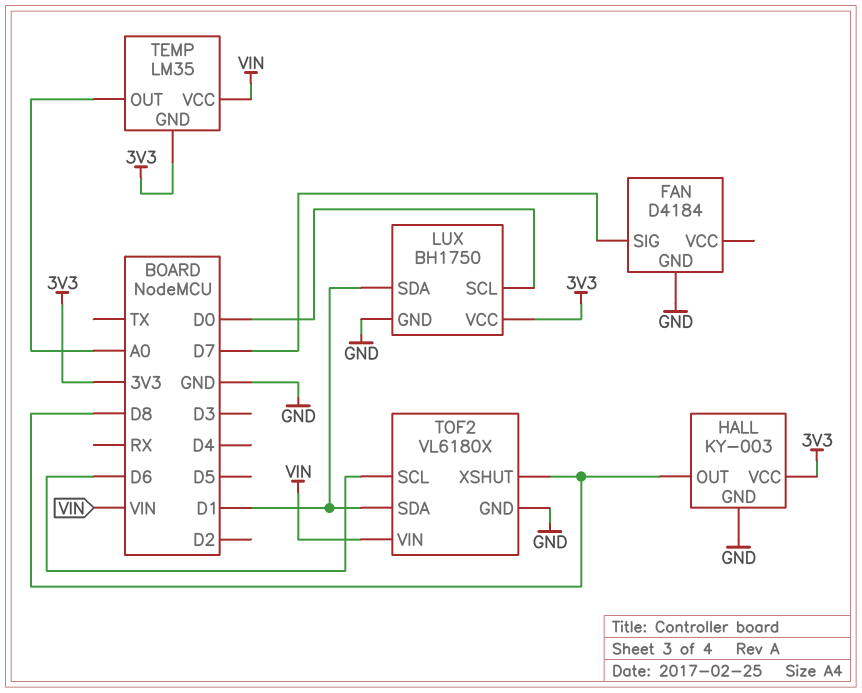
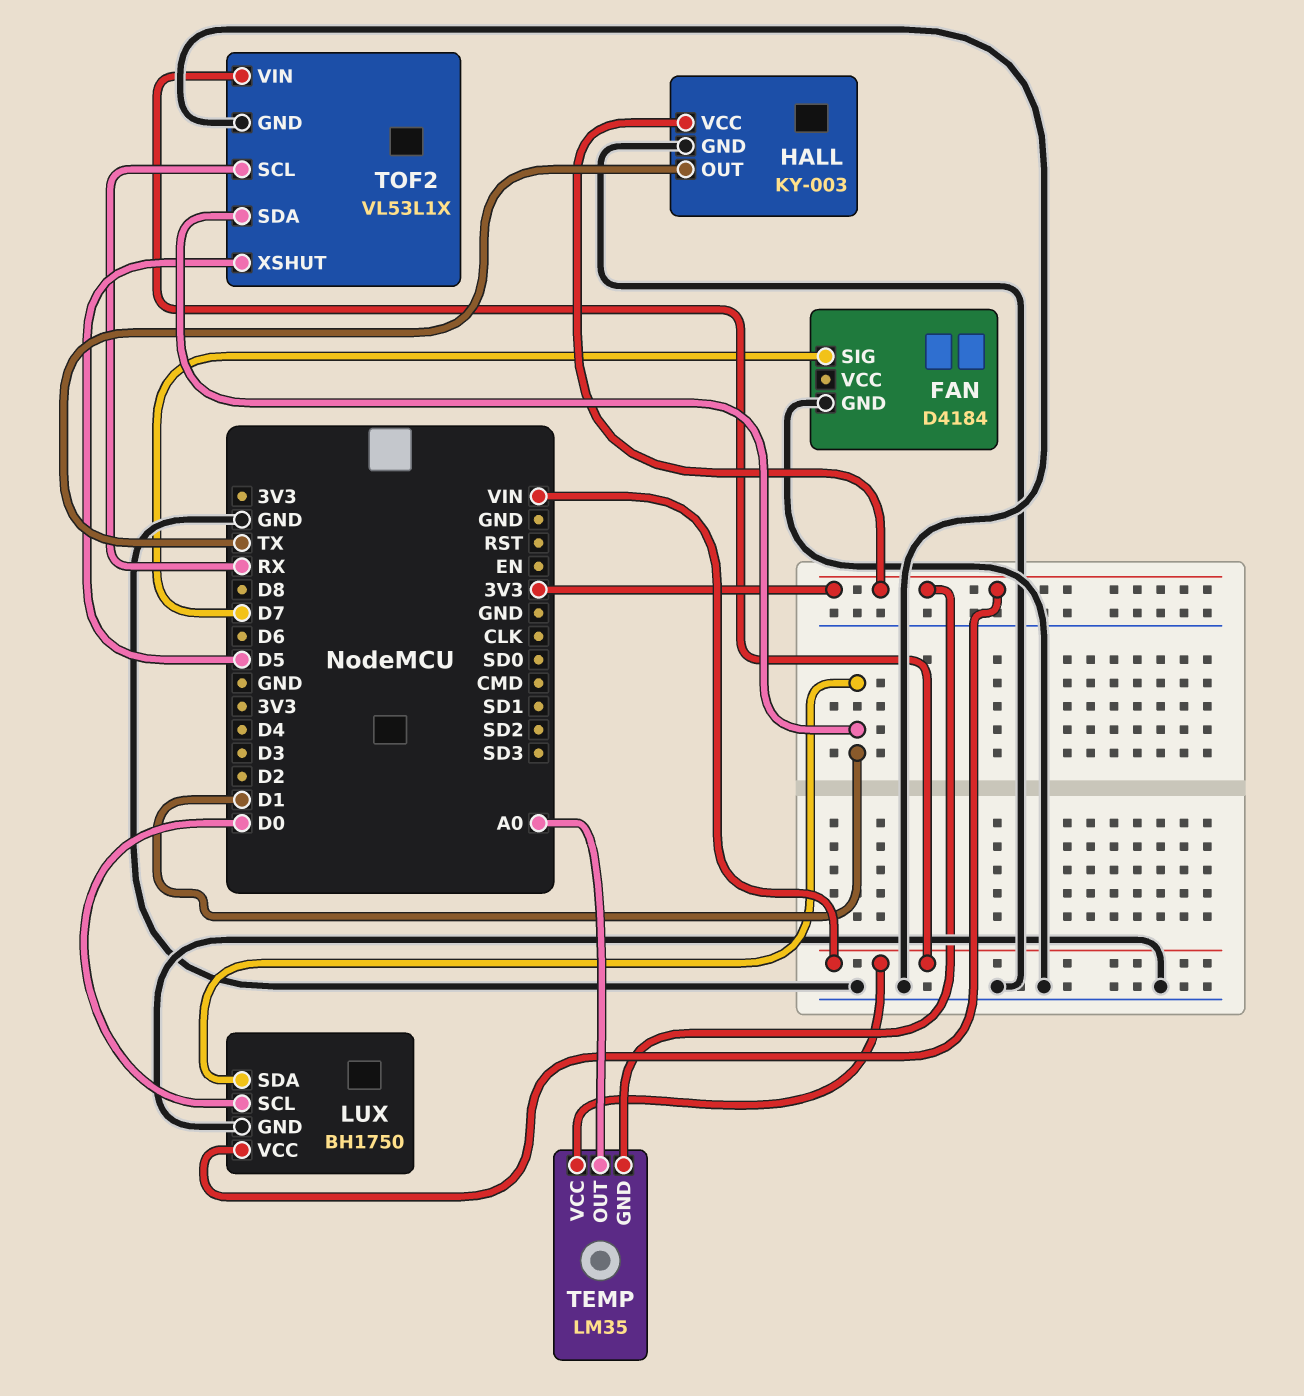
HALL pin OUT: D8 -> TX
TOF2: VL6180X -> VL53L1X
TOF2 pin SCL: D6 -> RX
TOF2 pin XSHUT: D8 -> D5

